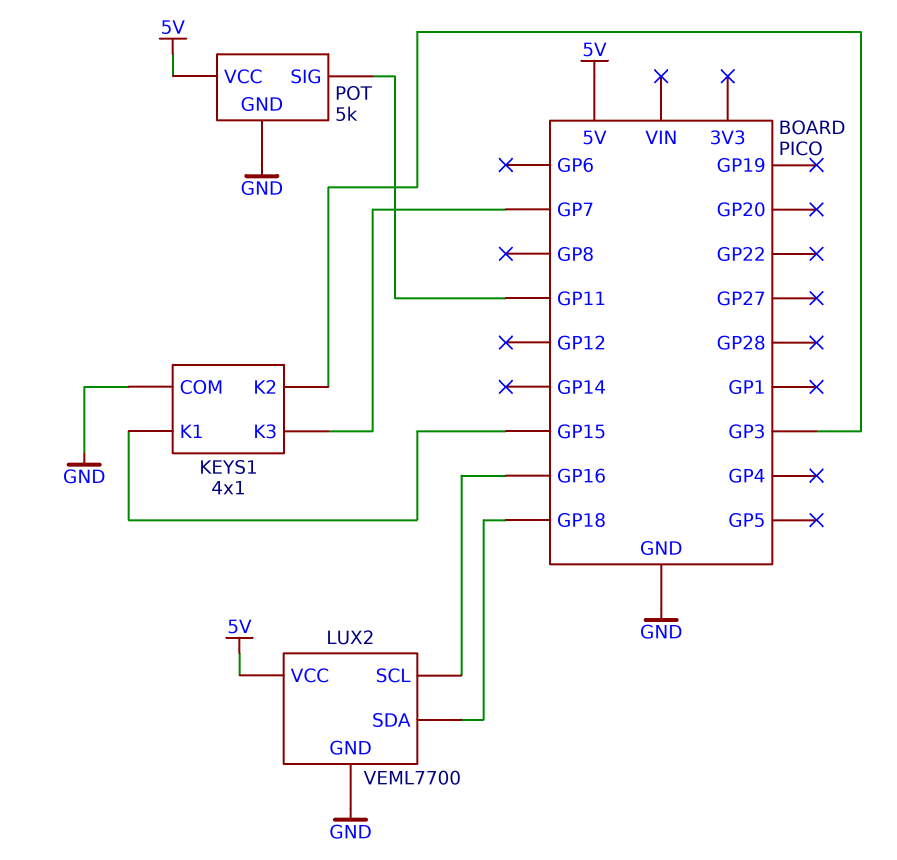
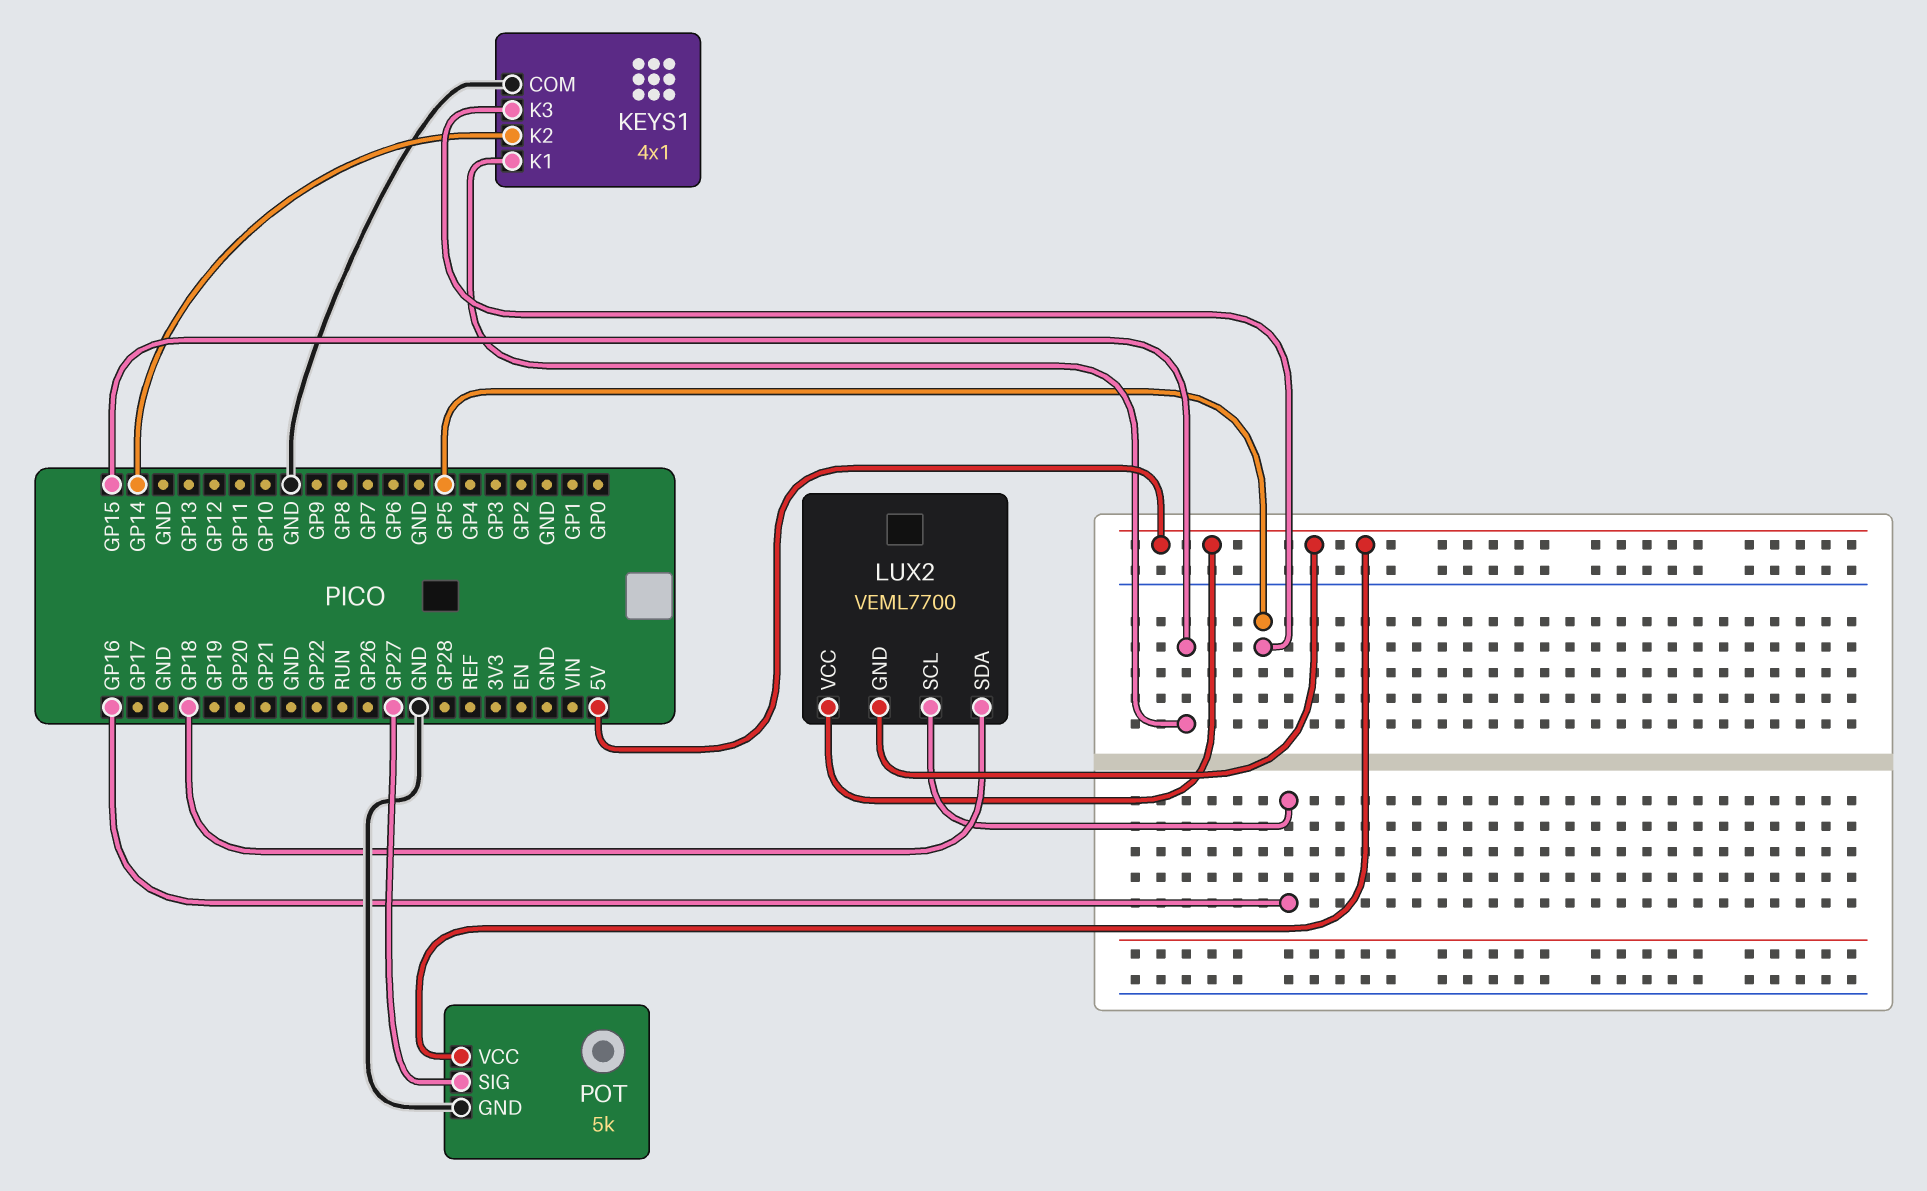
KEYS1 pin K2: GP3 -> GP14
KEYS1 pin K3: GP7 -> GP5
LUX2 pin GND: GND -> 5V
POT pin SIG: GP11 -> GP27

